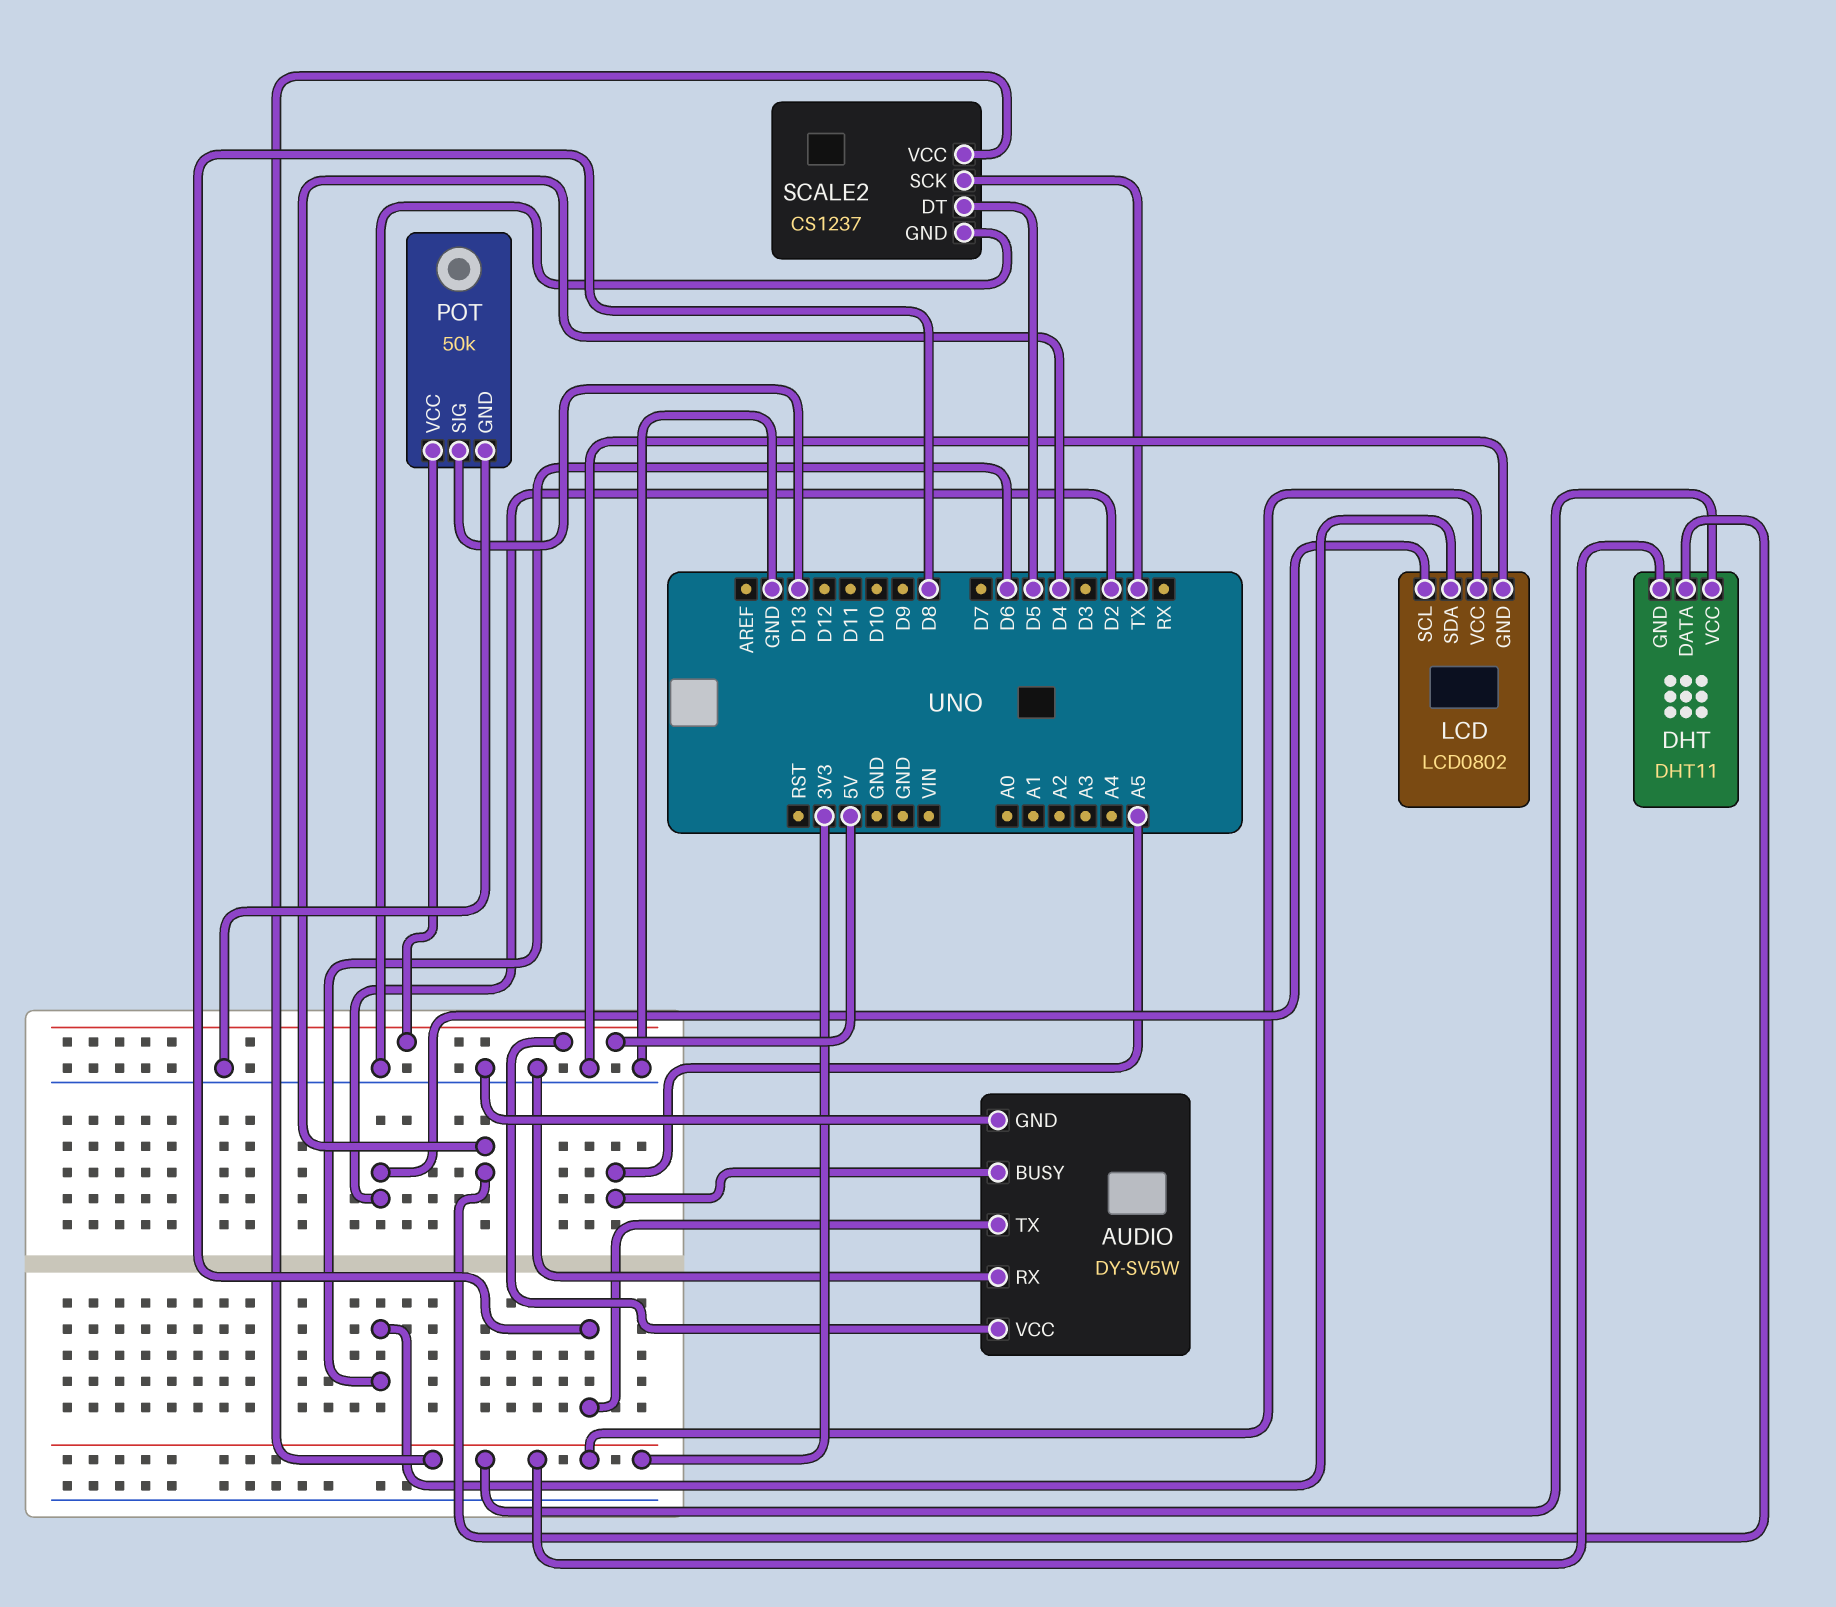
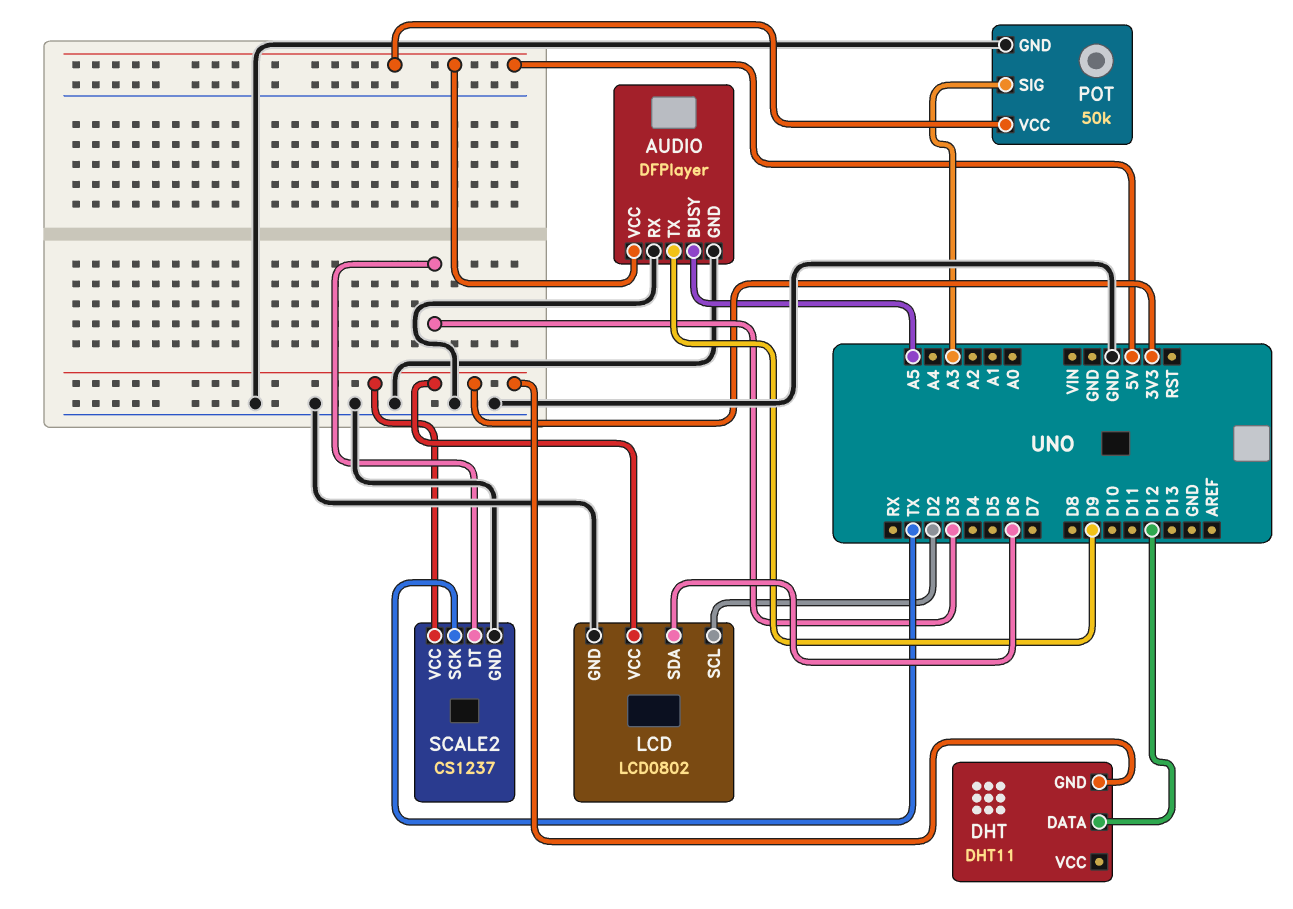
AUDIO: DY-SV5W -> DFPlayer
AUDIO pin TX: D8 -> D9
DHT pin DATA: D4 -> D12
DHT pin VCC: 3V3 -> none
POT pin SIG: D13 -> A3
SCALE2 pin DT: D5 -> D3

